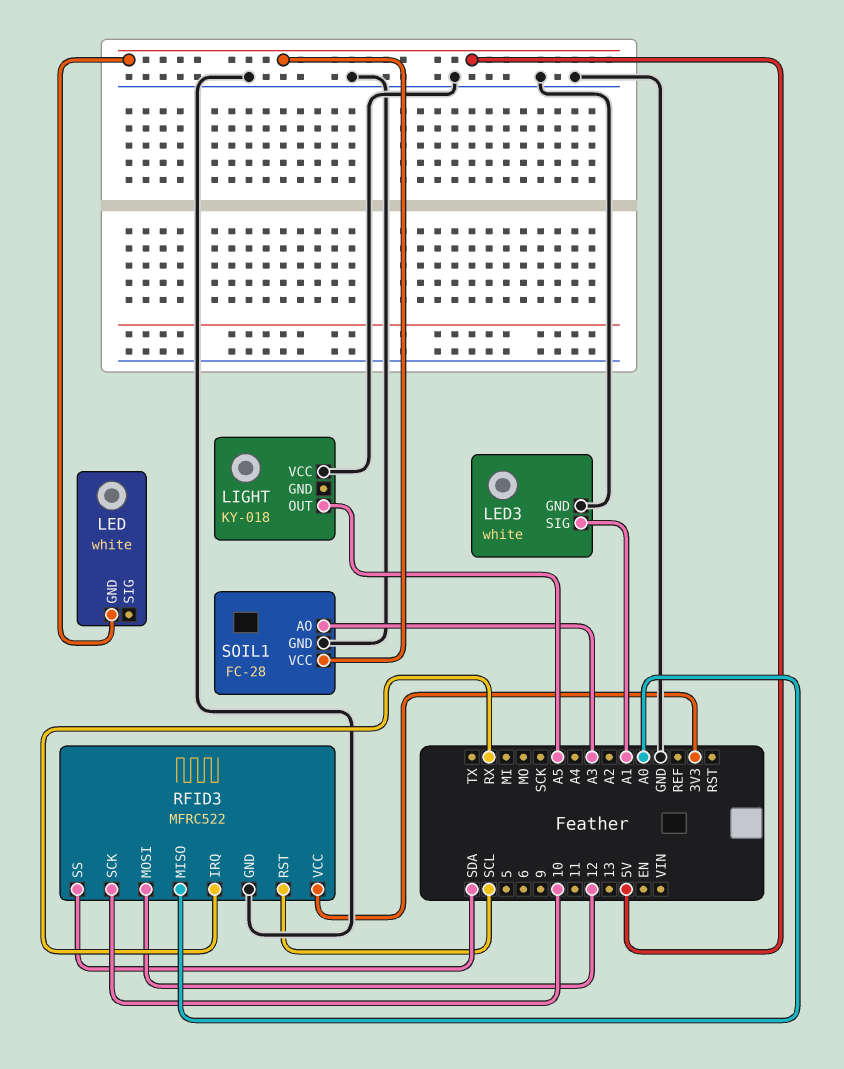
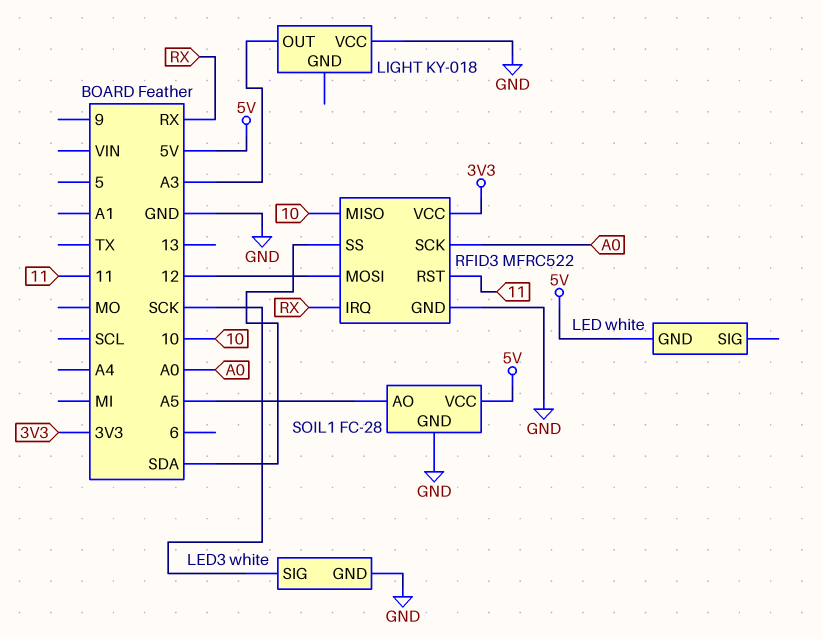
LED3 pin SIG: A1 -> SCK
LIGHT pin OUT: A5 -> A3
RFID3 pin MISO: A0 -> 10
RFID3 pin RST: SCL -> 11
RFID3 pin SCK: 10 -> A0
SOIL1 pin AO: A3 -> A5

